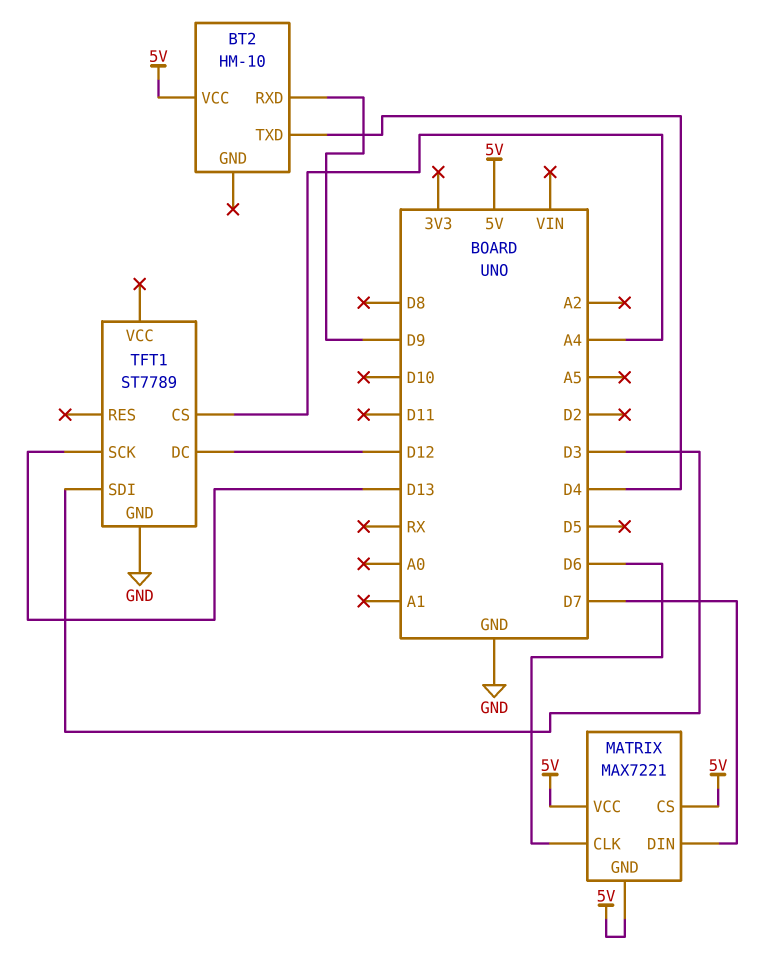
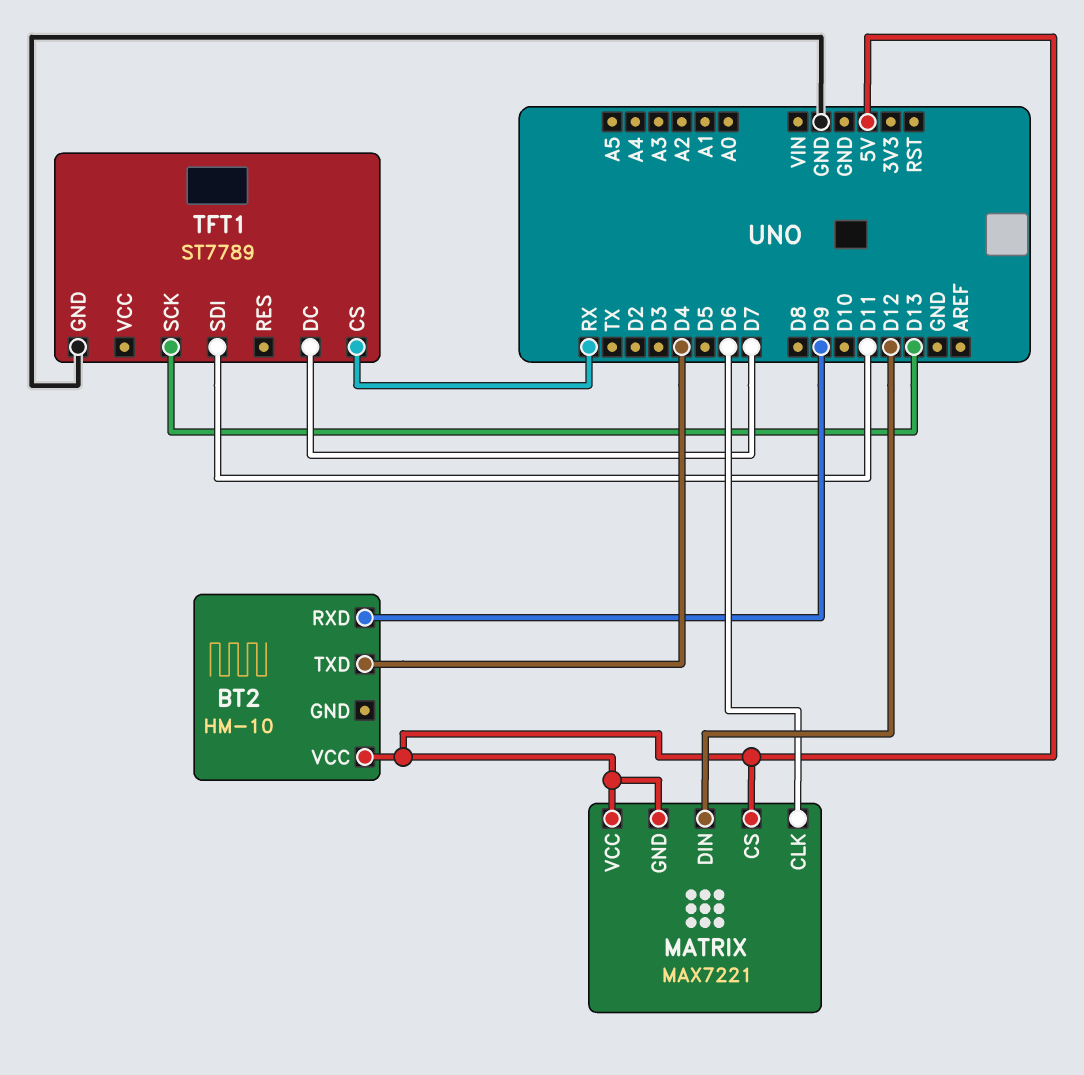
MATRIX pin DIN: D7 -> D12
TFT1 pin CS: A4 -> RX
TFT1 pin DC: D12 -> D7
TFT1 pin SDI: D3 -> D11

